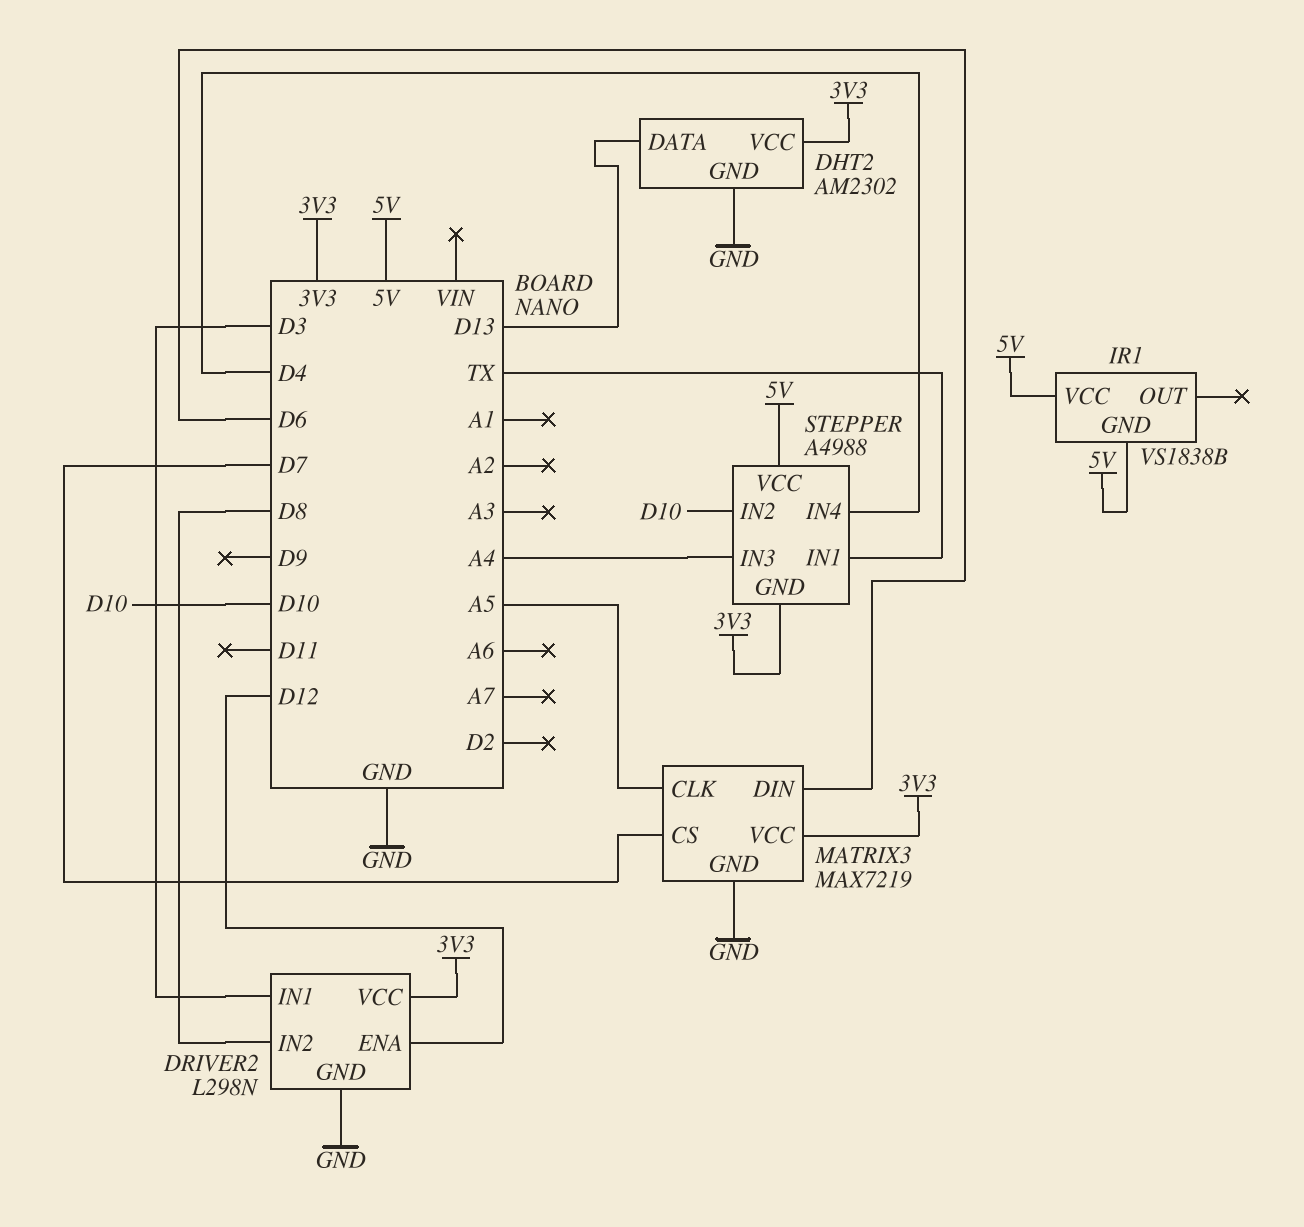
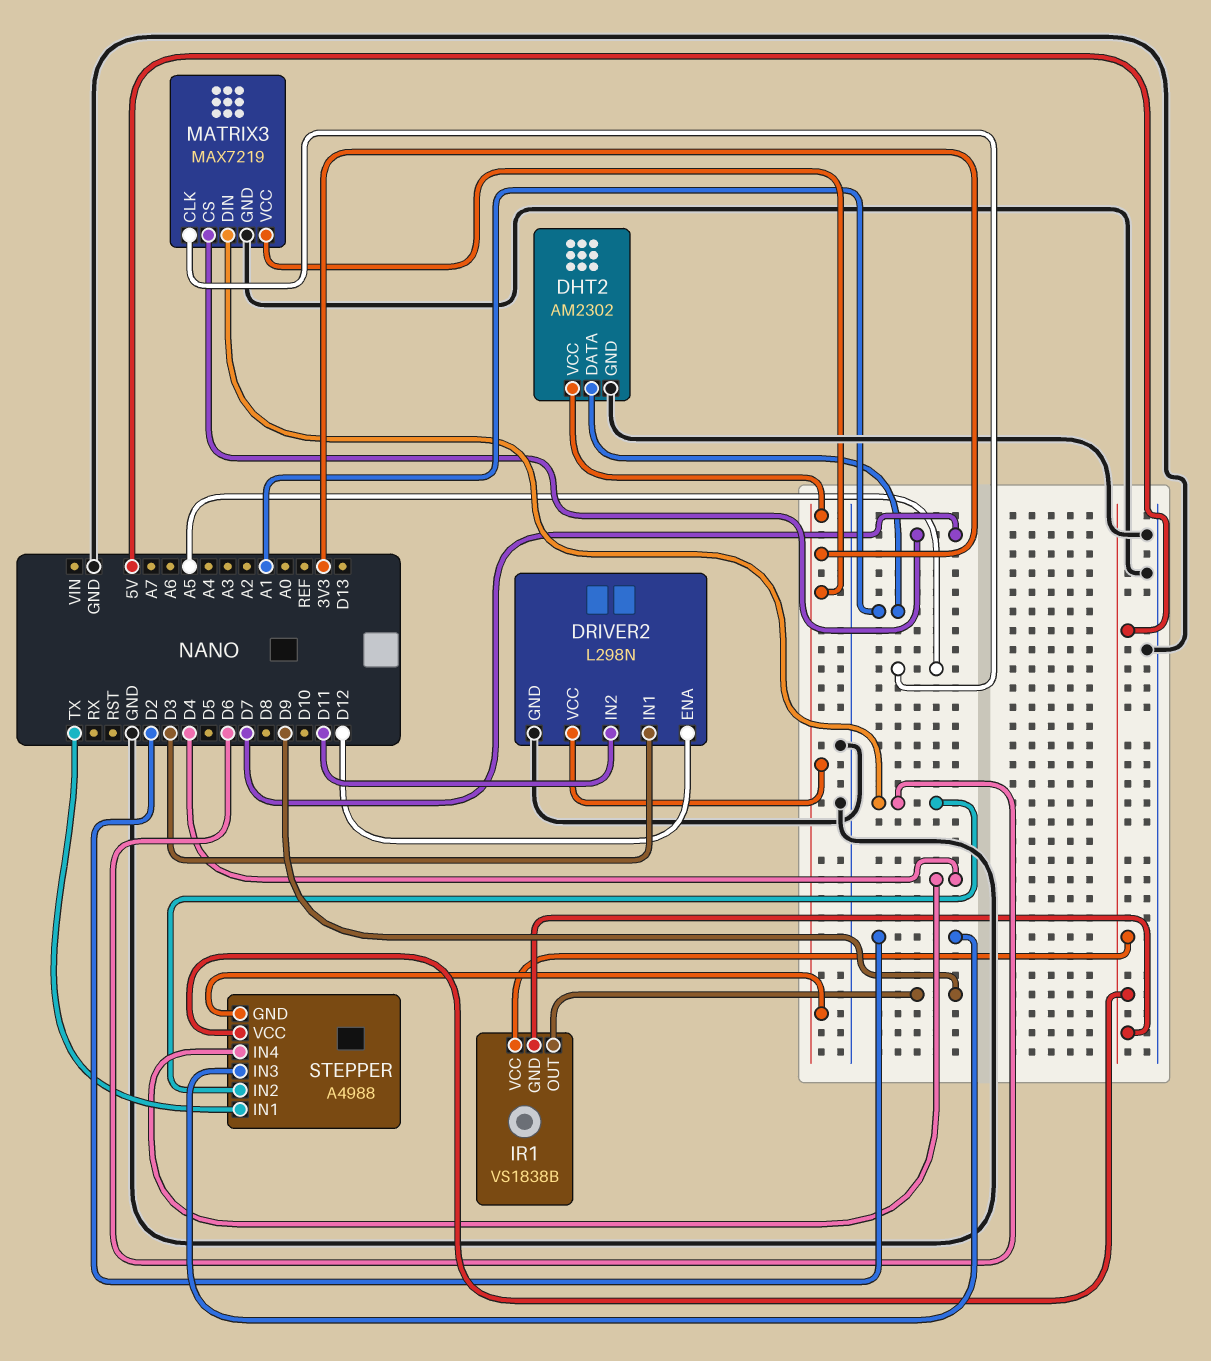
DHT2 pin DATA: D13 -> A1
DRIVER2 pin IN2: D8 -> D11
IR1 pin OUT: none -> D9
STEPPER pin IN2: D10 -> D6
STEPPER pin IN3: A4 -> D2

